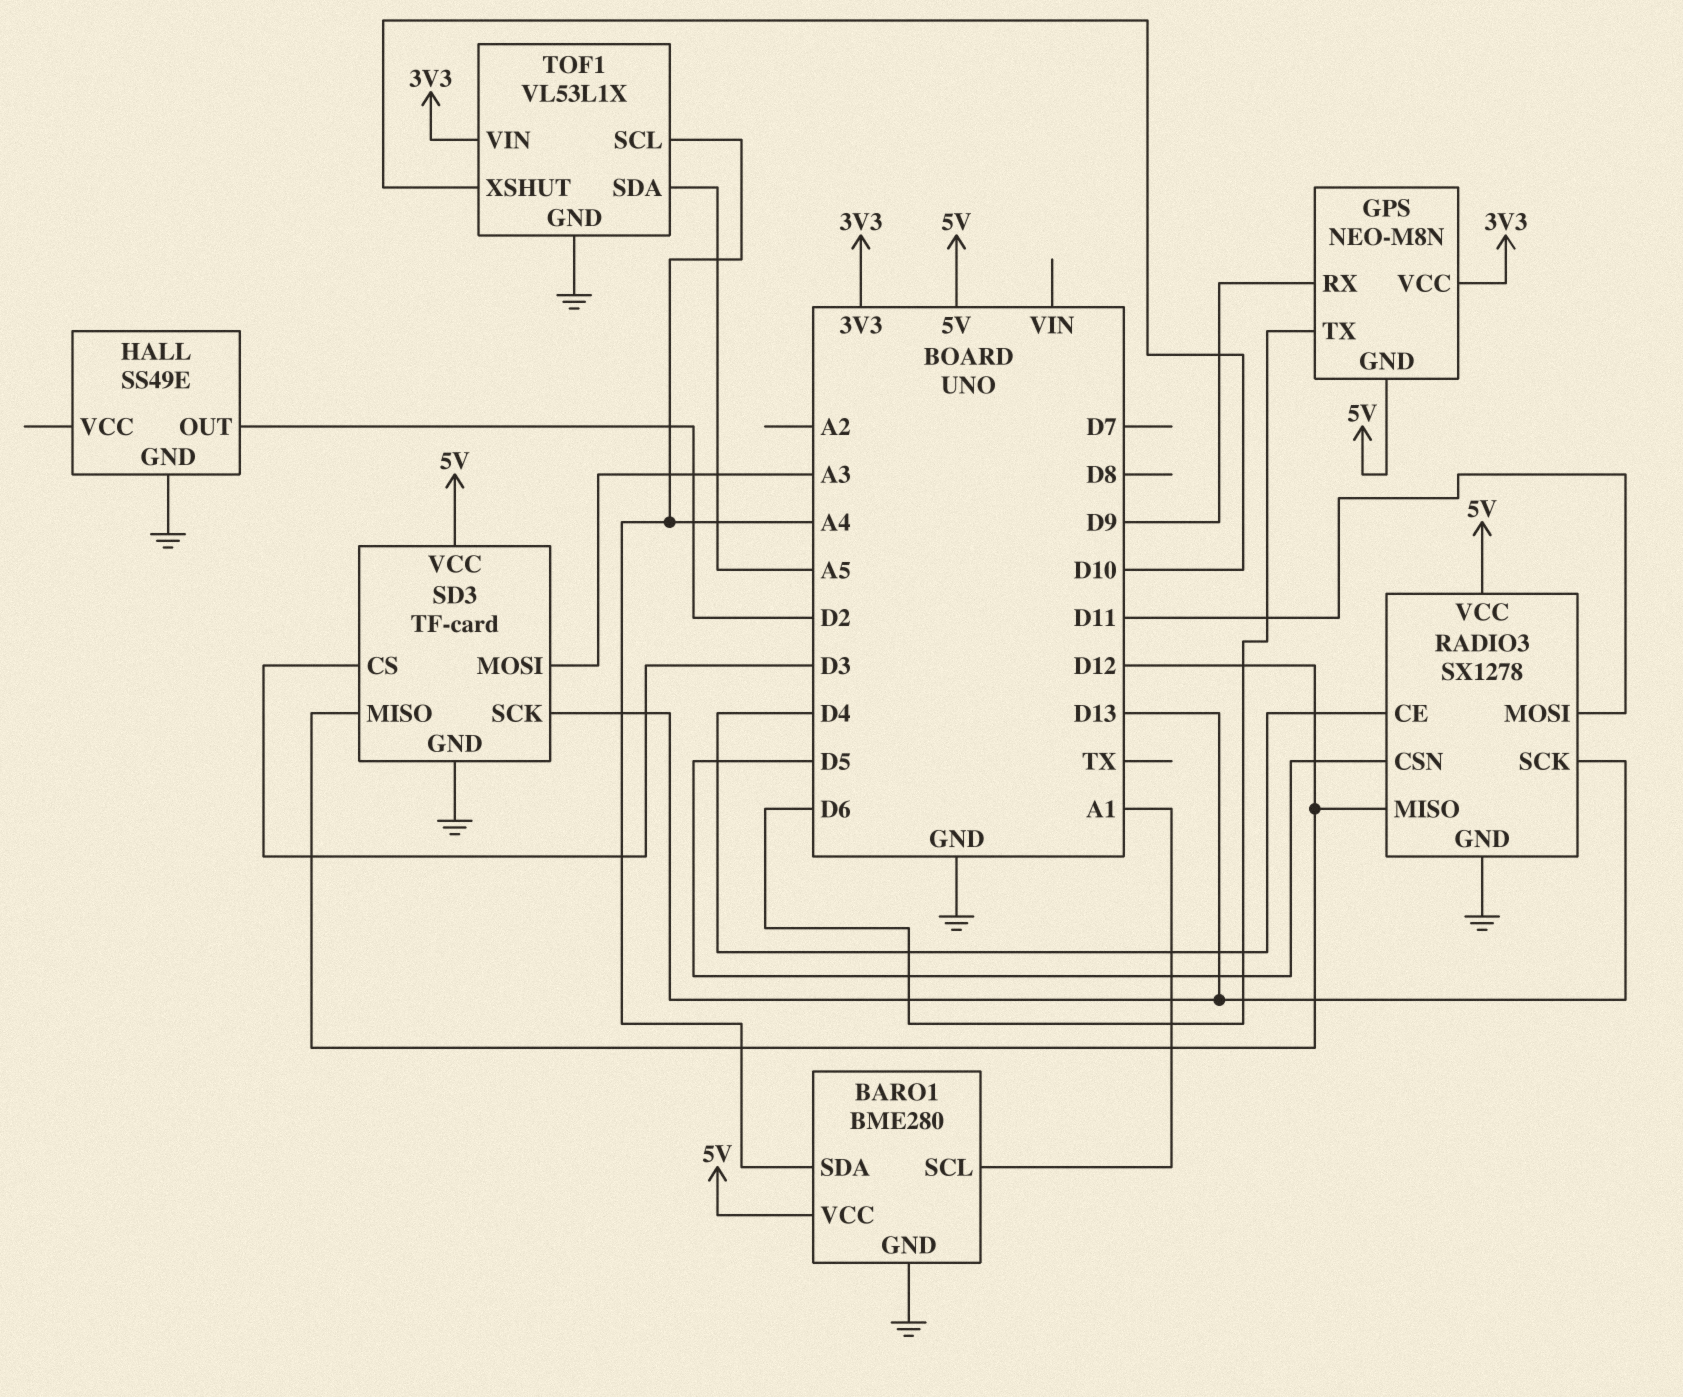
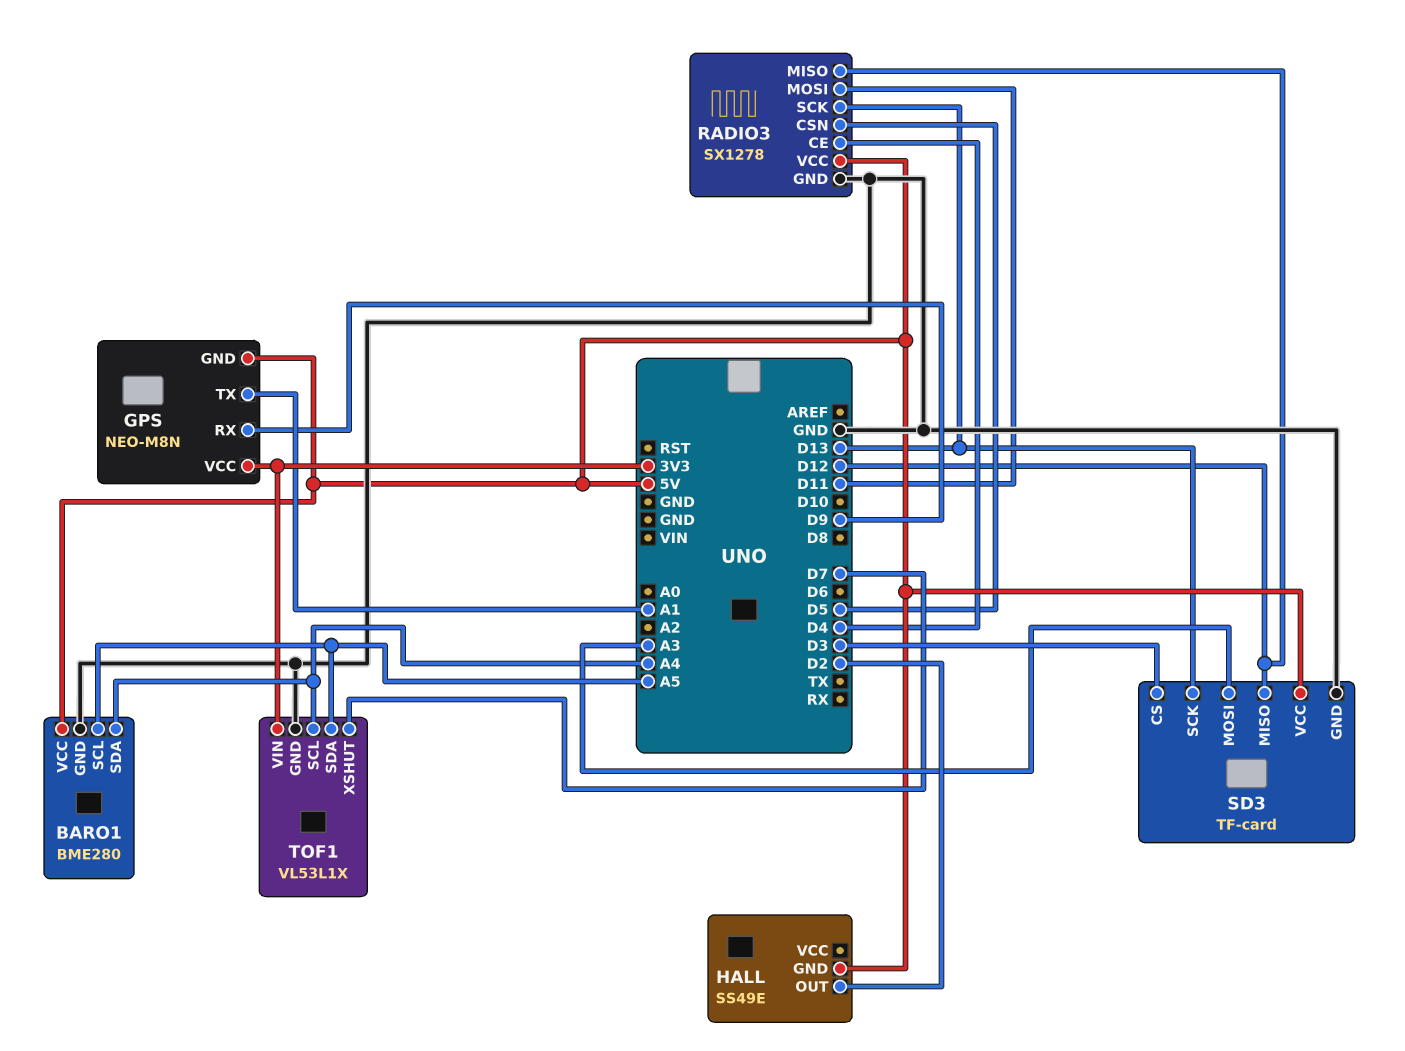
BARO1 pin SCL: A1 -> A5
GPS pin TX: D6 -> A1
HALL pin GND: GND -> 5V
TOF1 pin XSHUT: D10 -> D7

